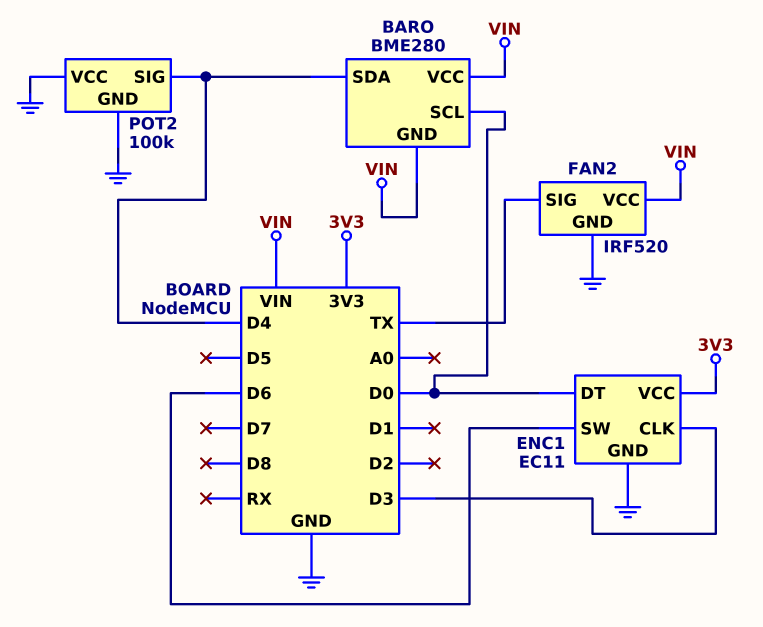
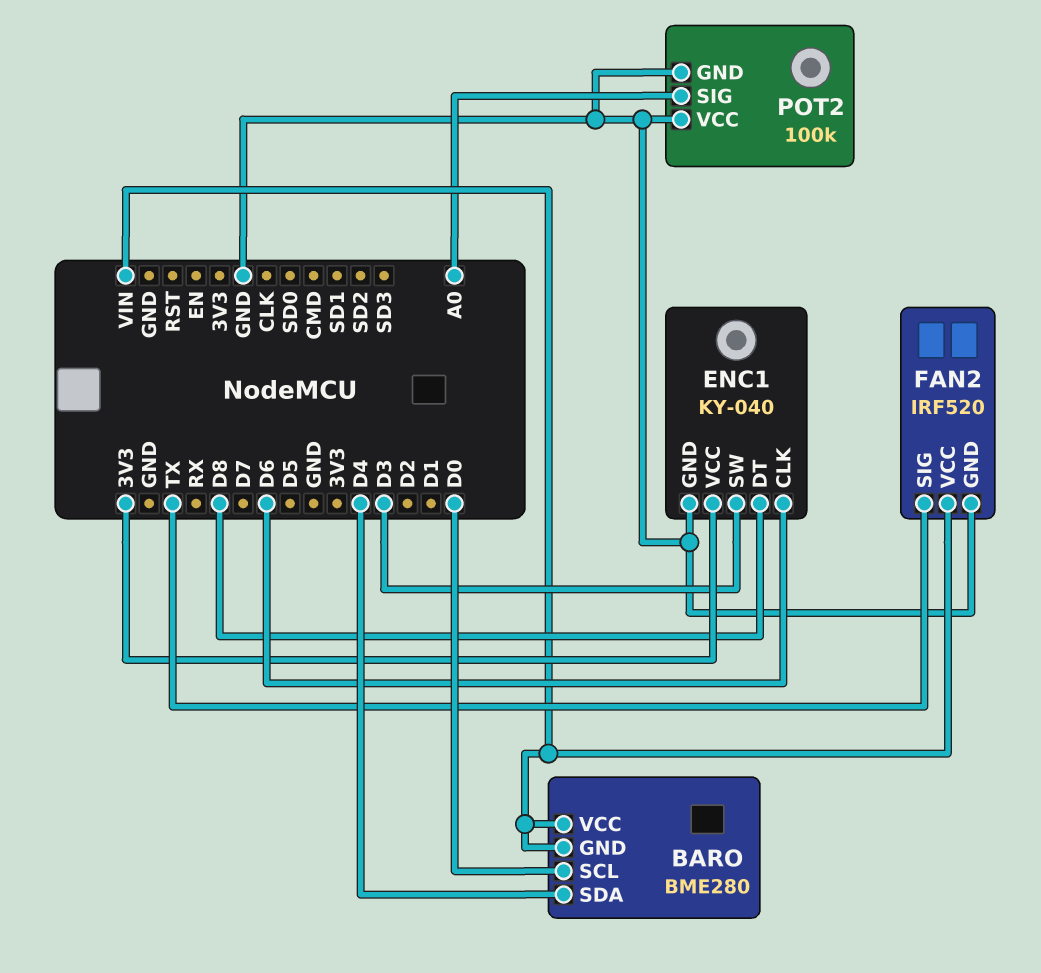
ENC1: EC11 -> KY-040
ENC1 pin CLK: D3 -> D6
ENC1 pin DT: D0 -> D8
ENC1 pin SW: D6 -> D3
POT2 pin SIG: D4 -> A0

